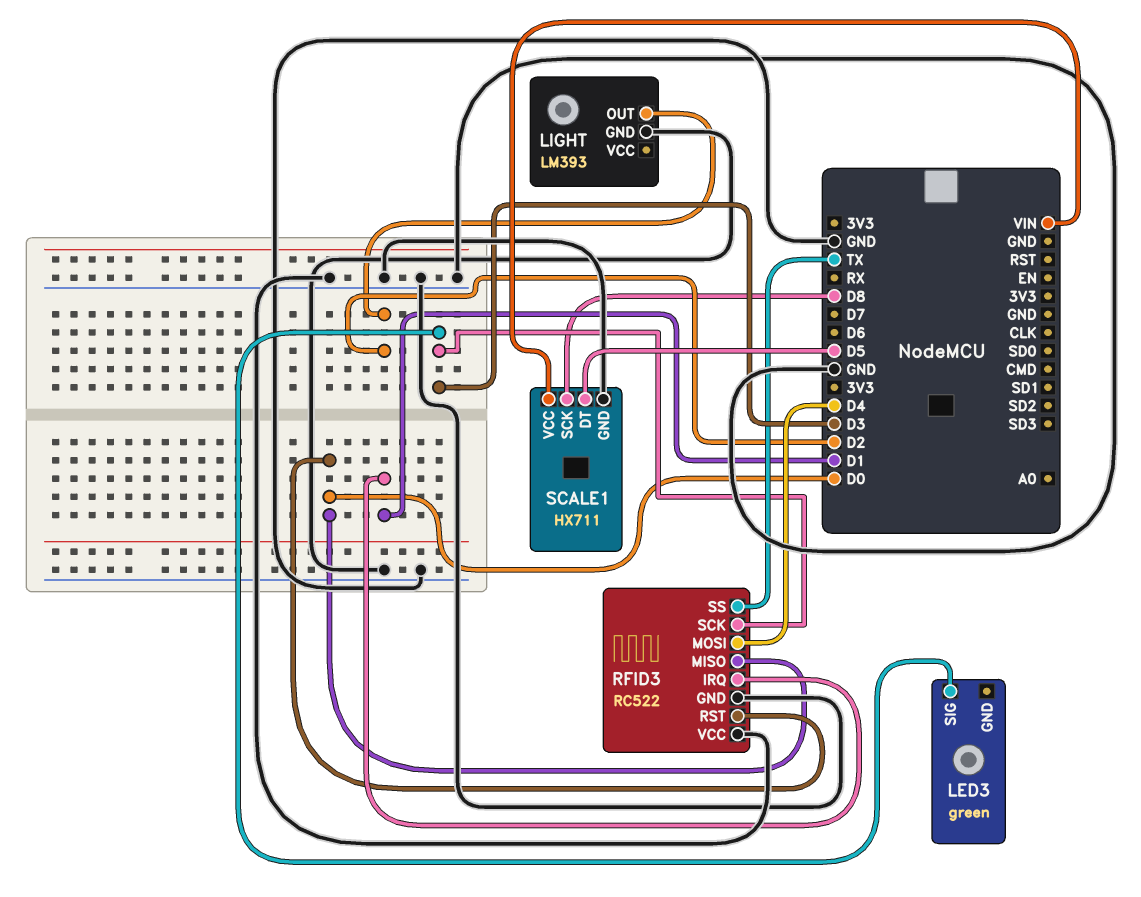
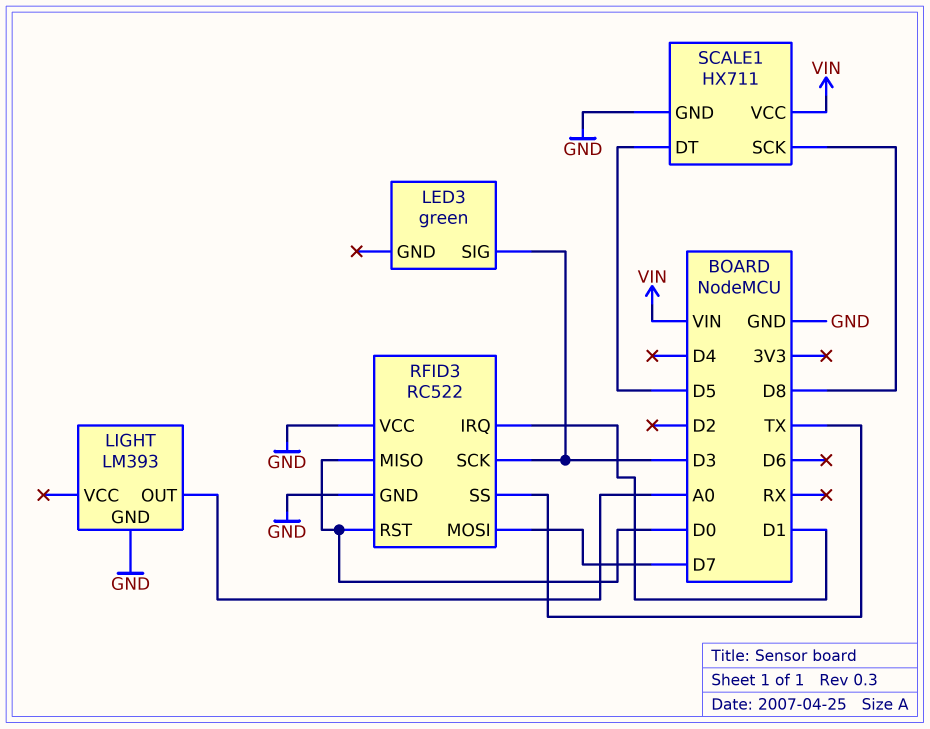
LIGHT pin OUT: D2 -> A0
RFID3 pin MOSI: D4 -> D7

